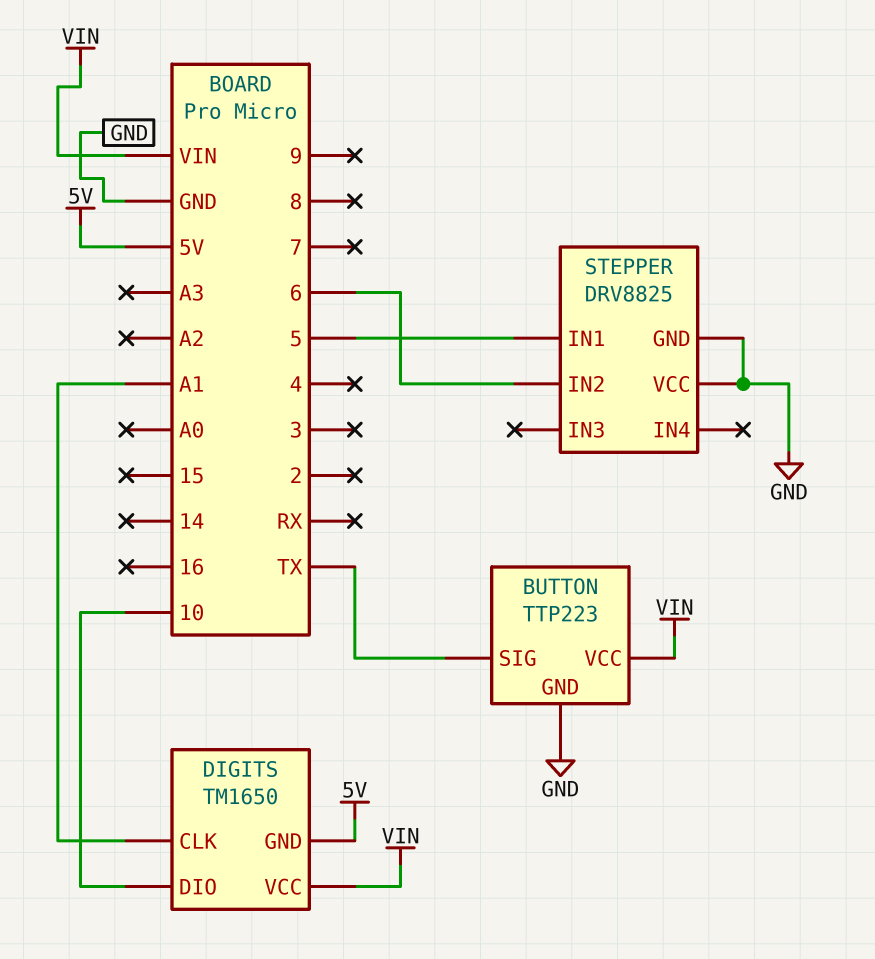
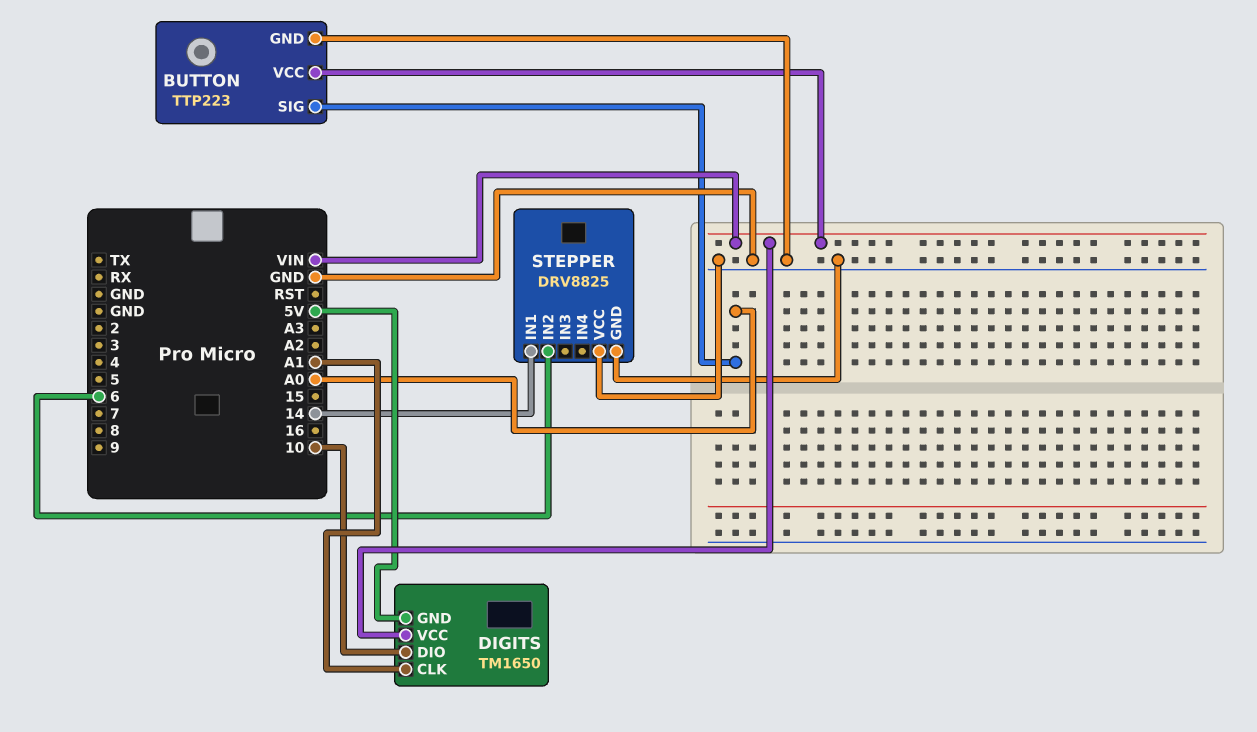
BUTTON pin SIG: TX -> A0
STEPPER pin IN1: 5 -> 14

